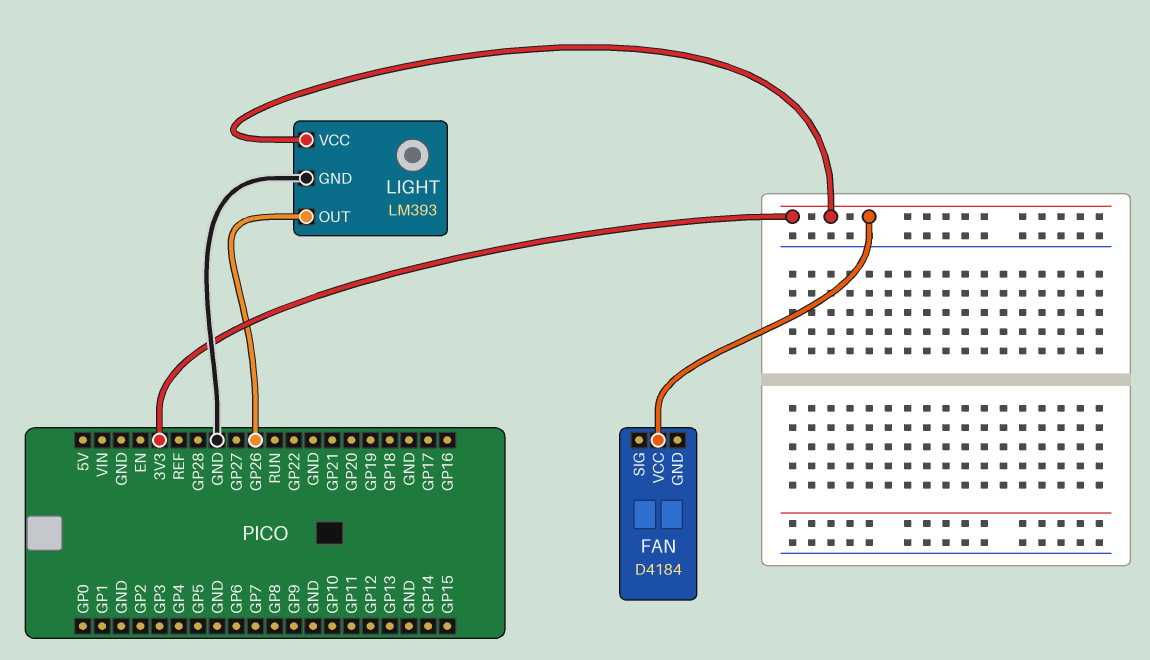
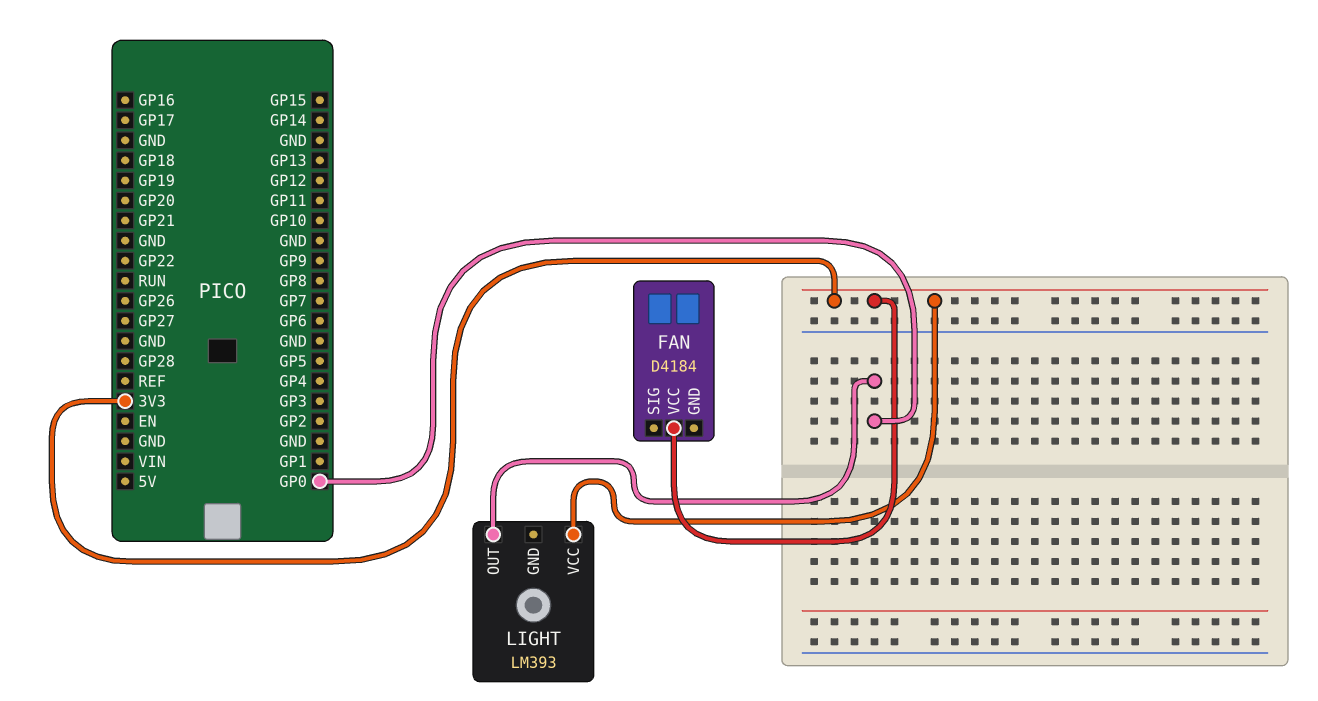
LIGHT pin GND: GND -> none
LIGHT pin OUT: GP26 -> GP0

